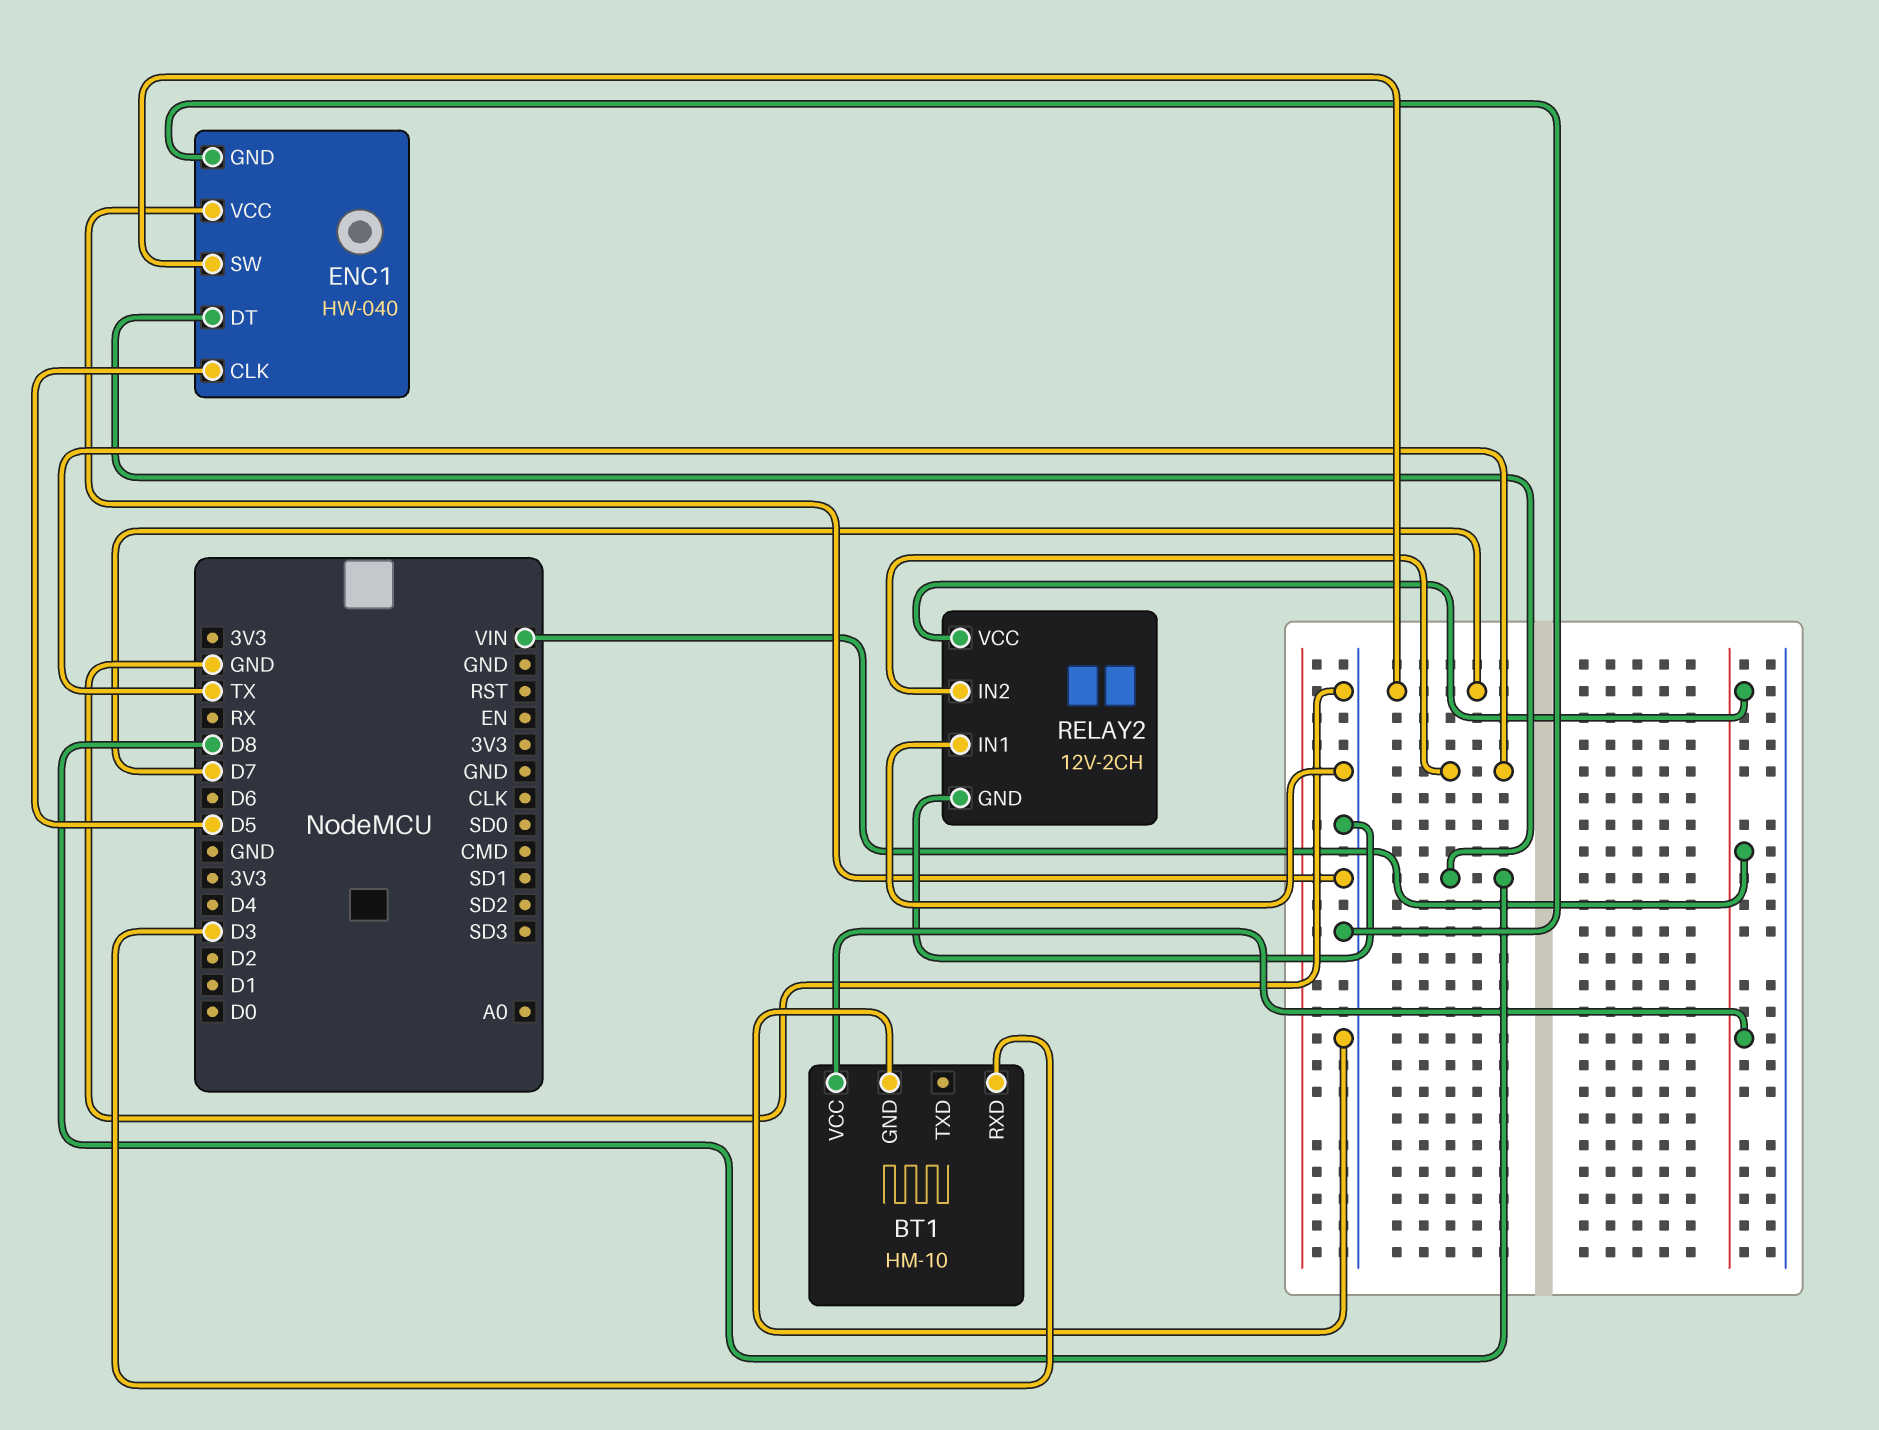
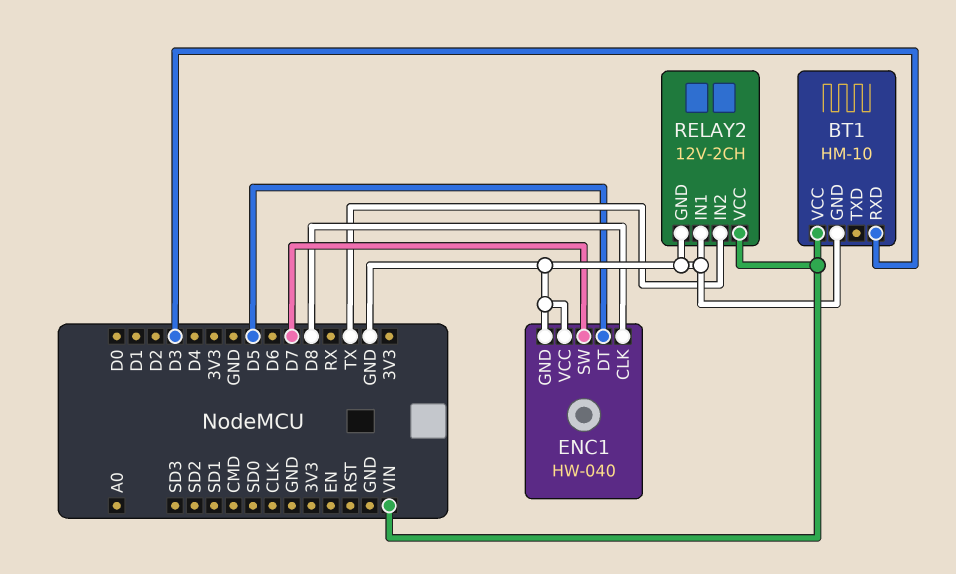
ENC1 pin CLK: D5 -> D8
ENC1 pin DT: D8 -> D5

